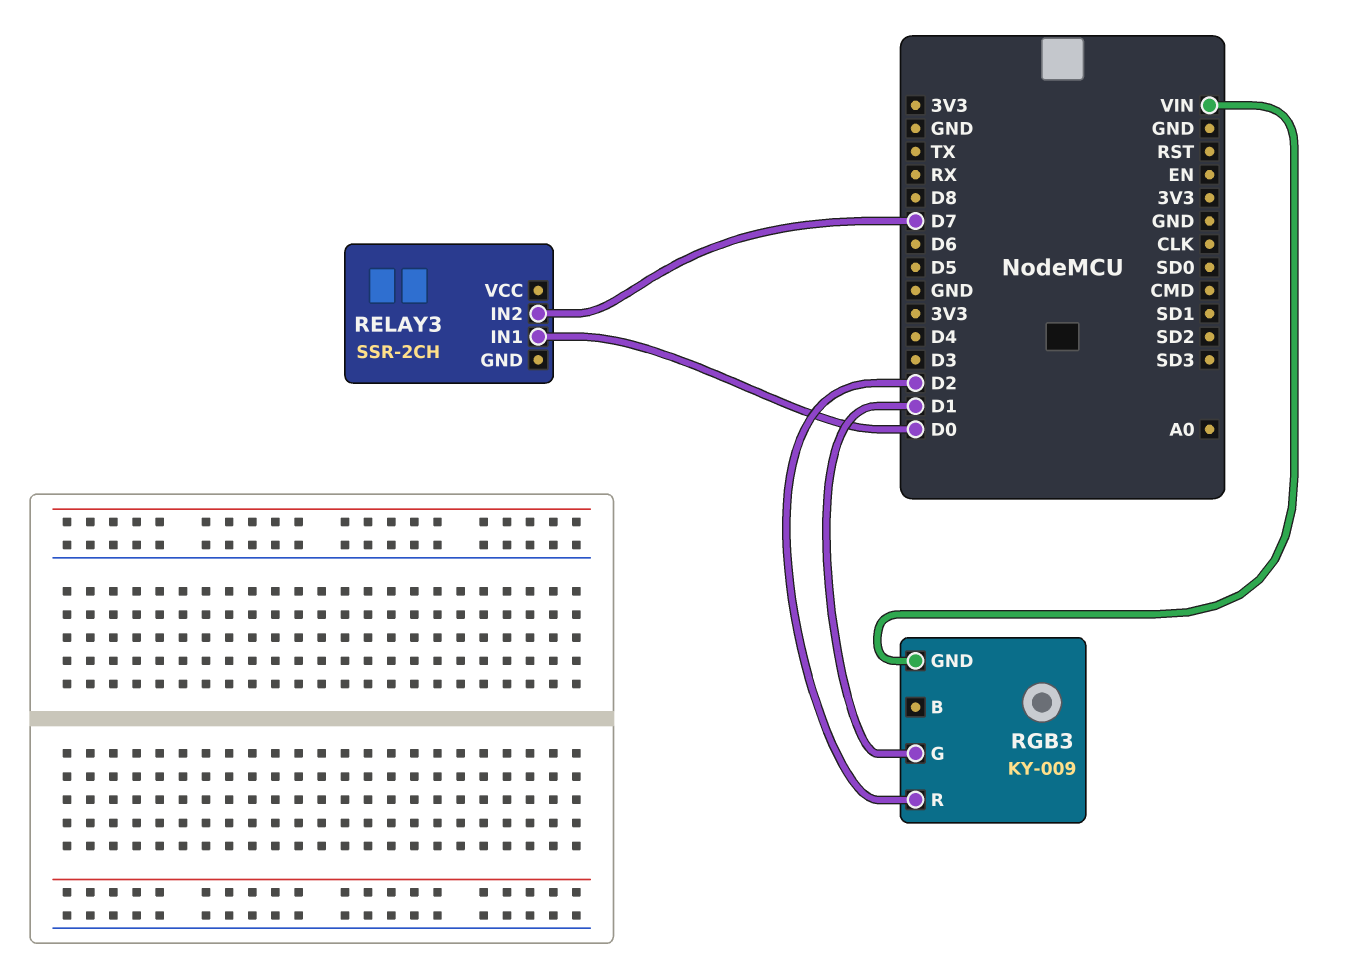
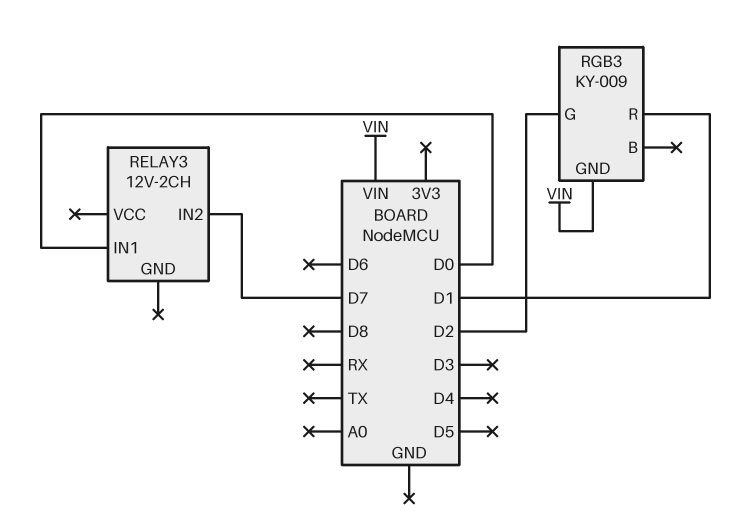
RELAY3: SSR-2CH -> 12V-2CH
RGB3 pin G: D1 -> D2
RGB3 pin R: D2 -> D1

